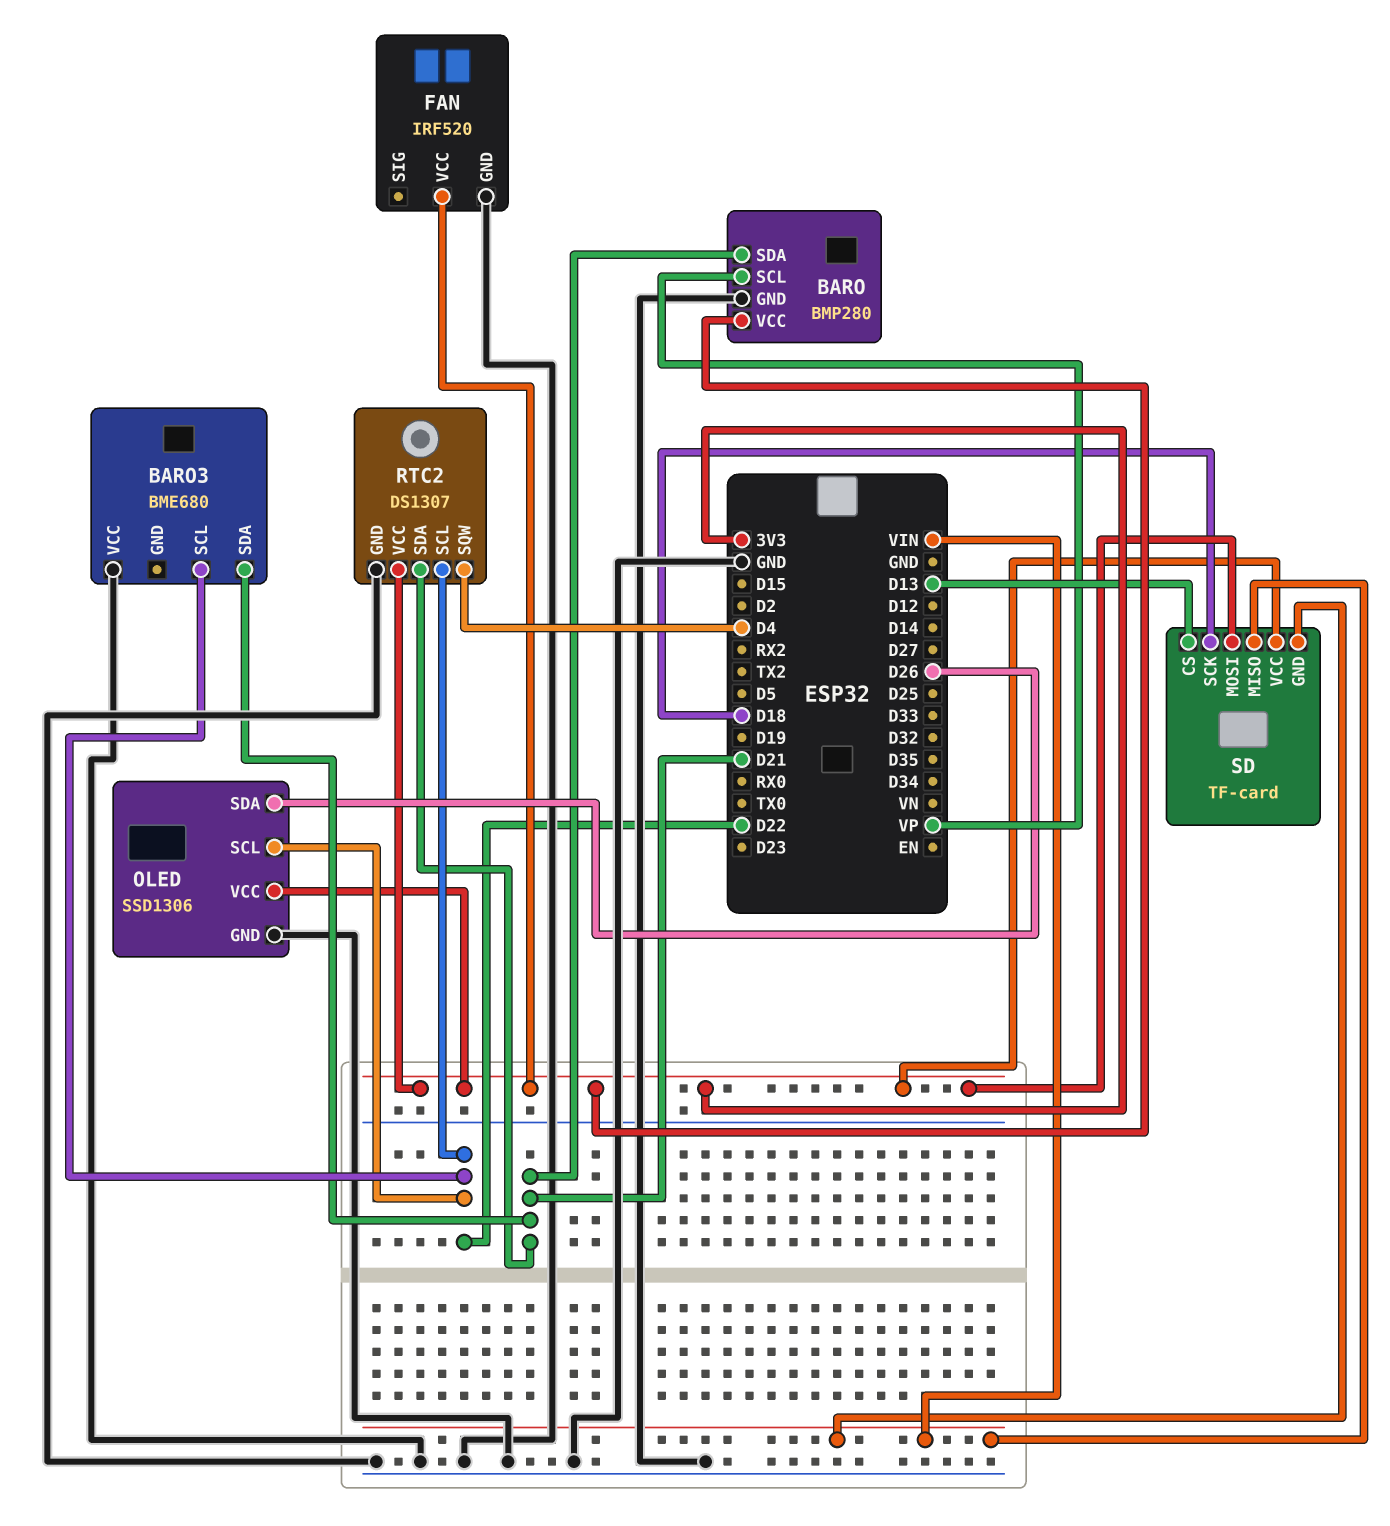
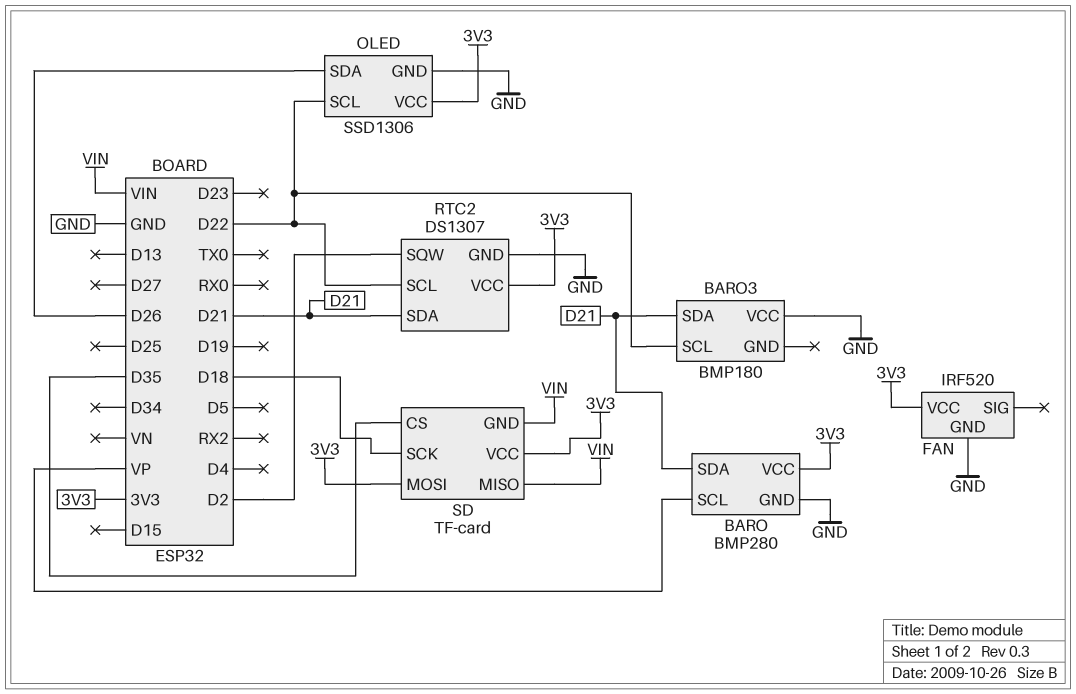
BARO3: BME680 -> BMP180
RTC2 pin SQW: D4 -> D2
SD pin CS: D13 -> D35

